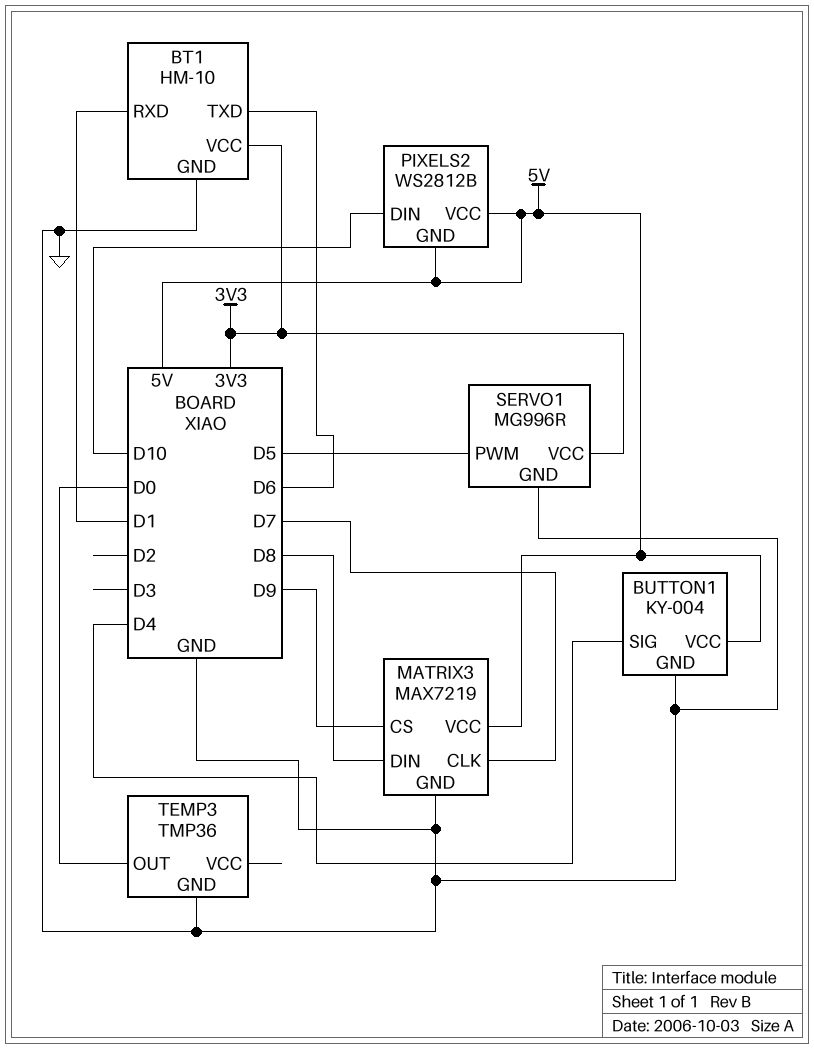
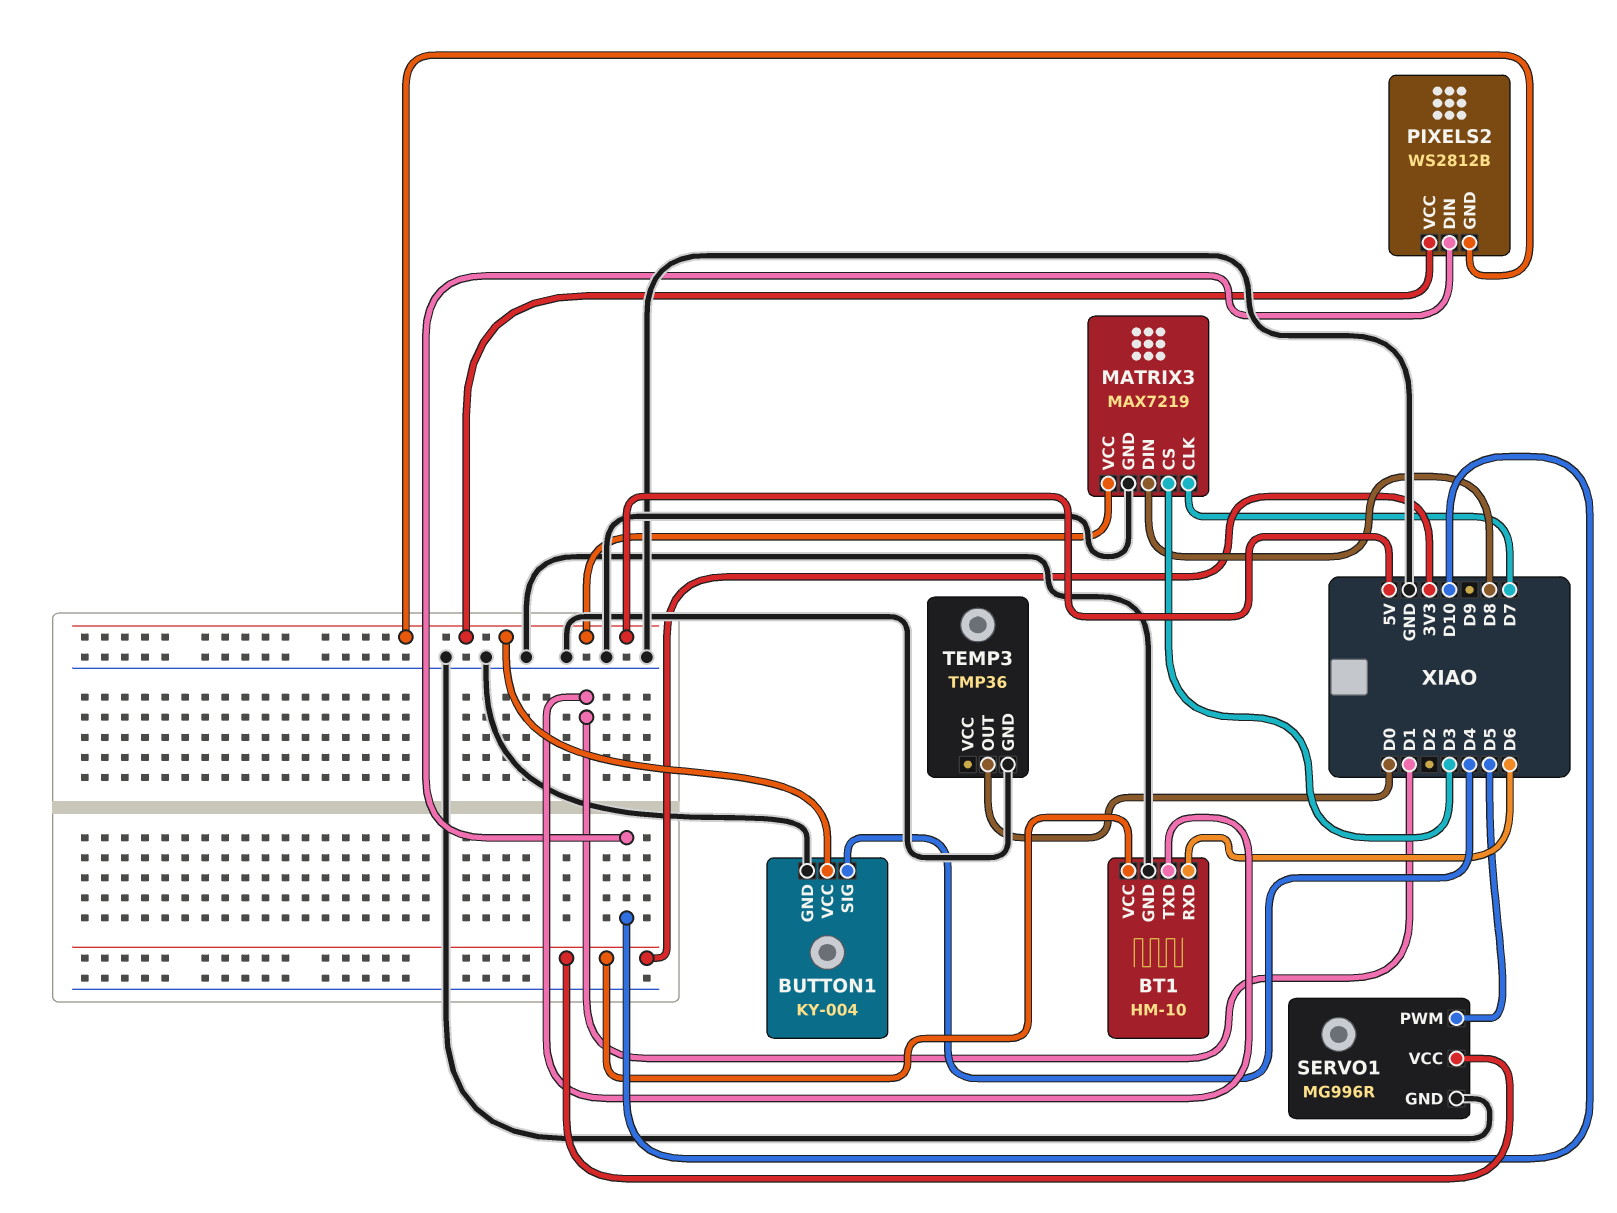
BT1 pin RXD: D1 -> D6
BT1 pin TXD: D6 -> D1
MATRIX3 pin CS: D9 -> D3

